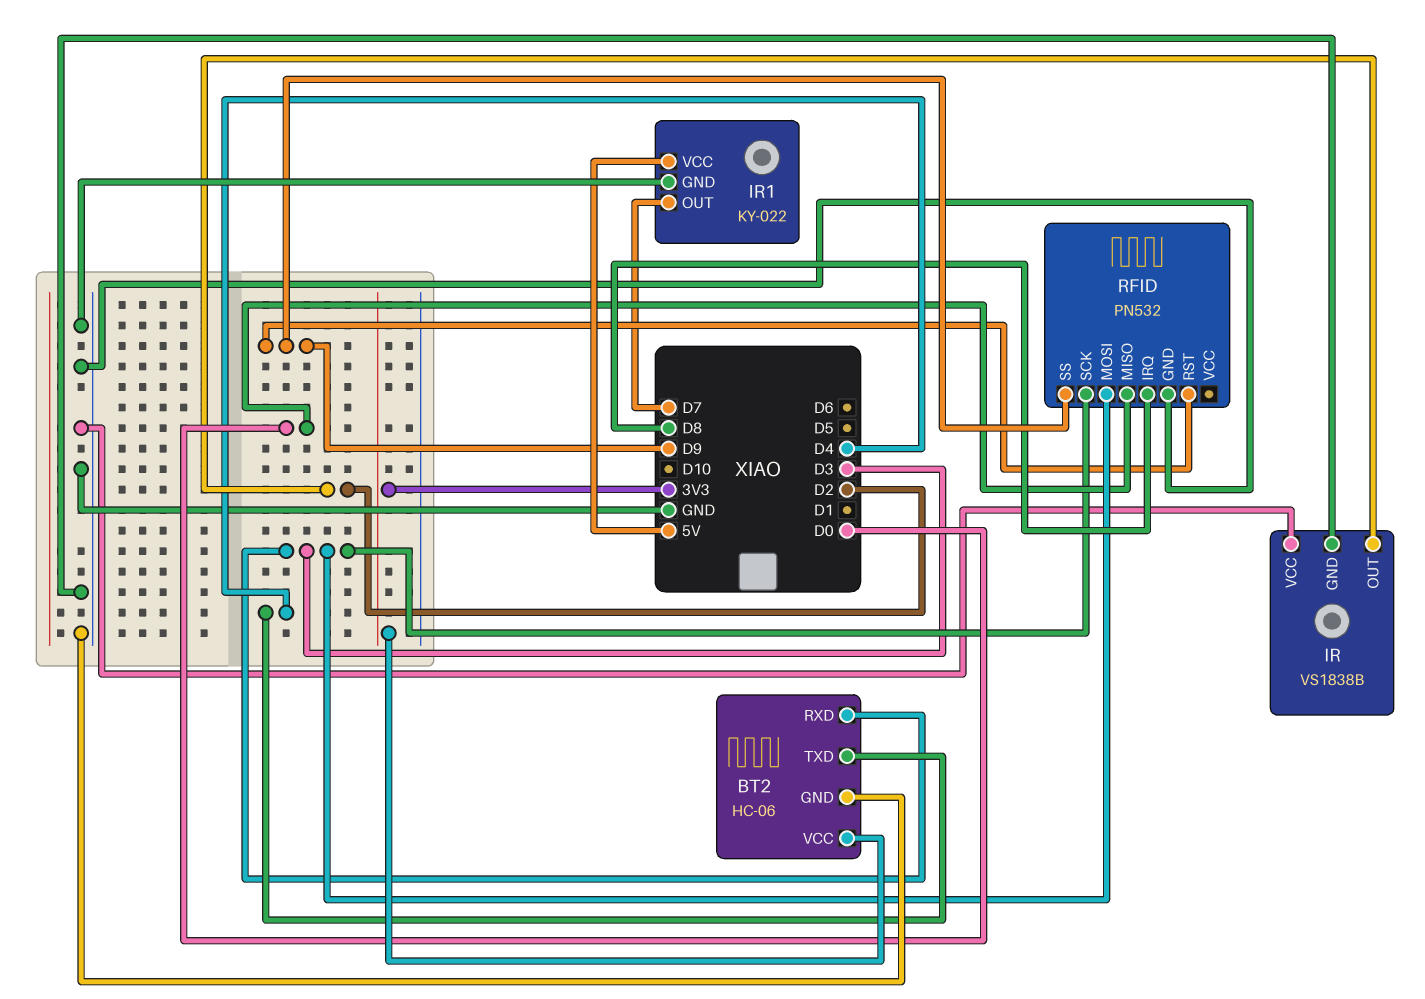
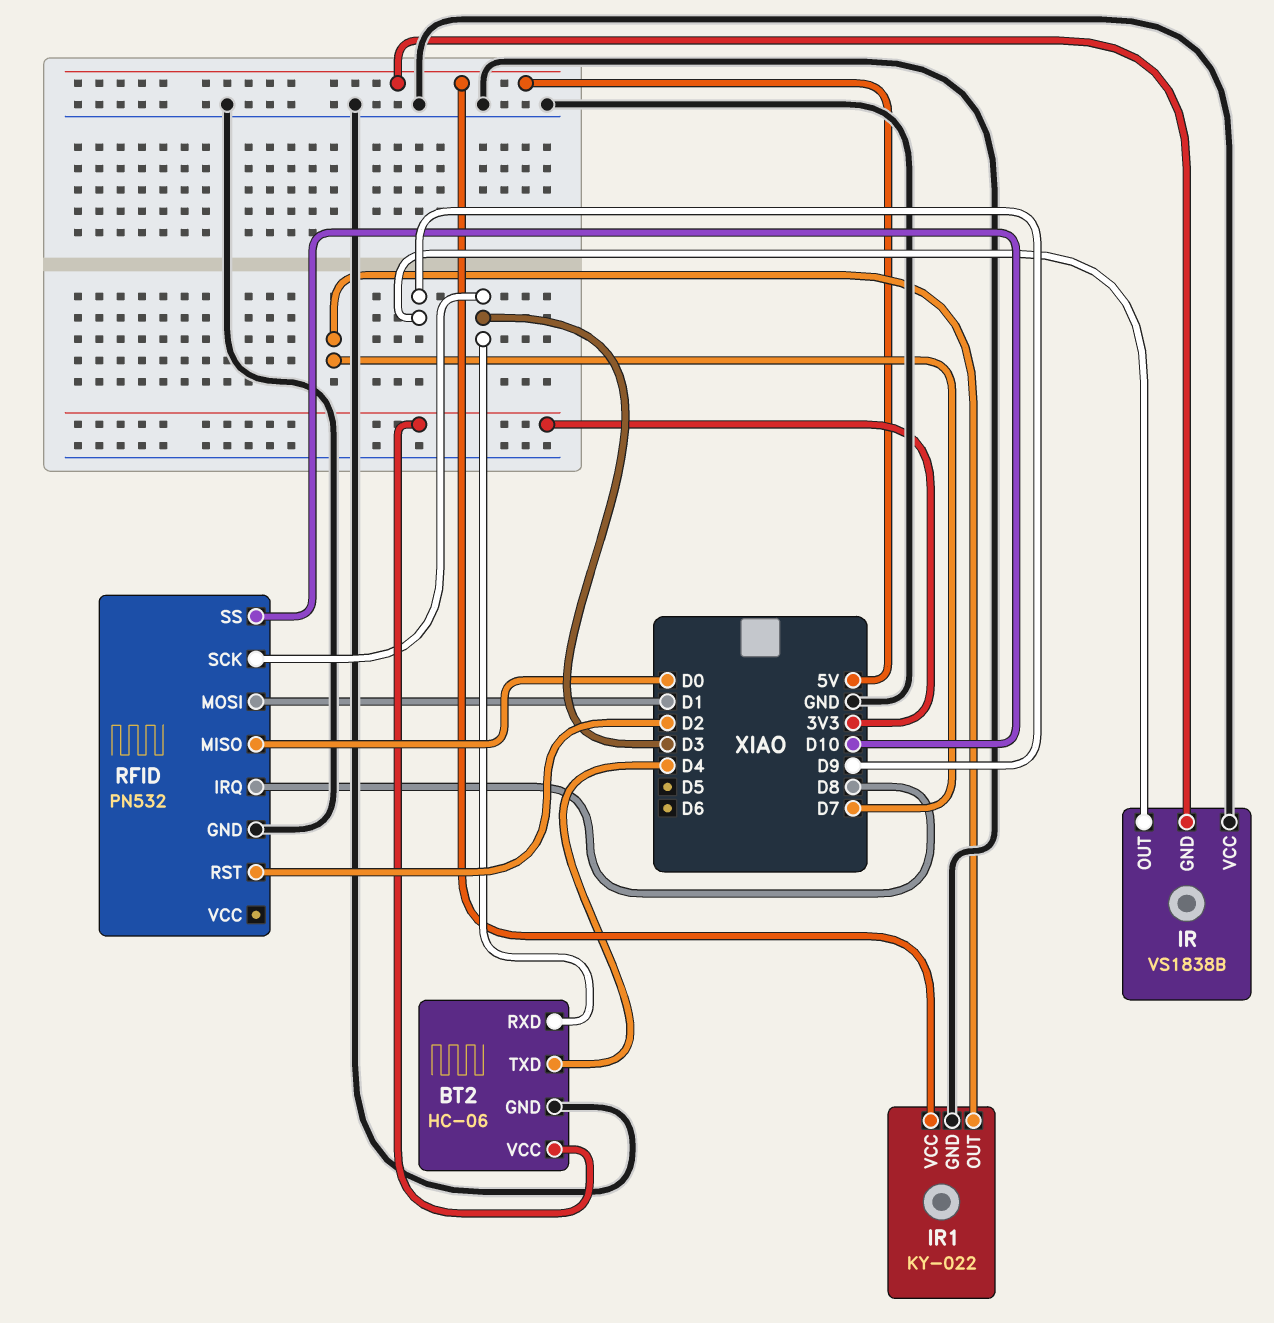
IR pin GND: GND -> 5V
IR pin OUT: D2 -> D9
RFID pin MOSI: D3 -> D1
RFID pin RST: D9 -> D2
RFID pin SS: D9 -> D10

